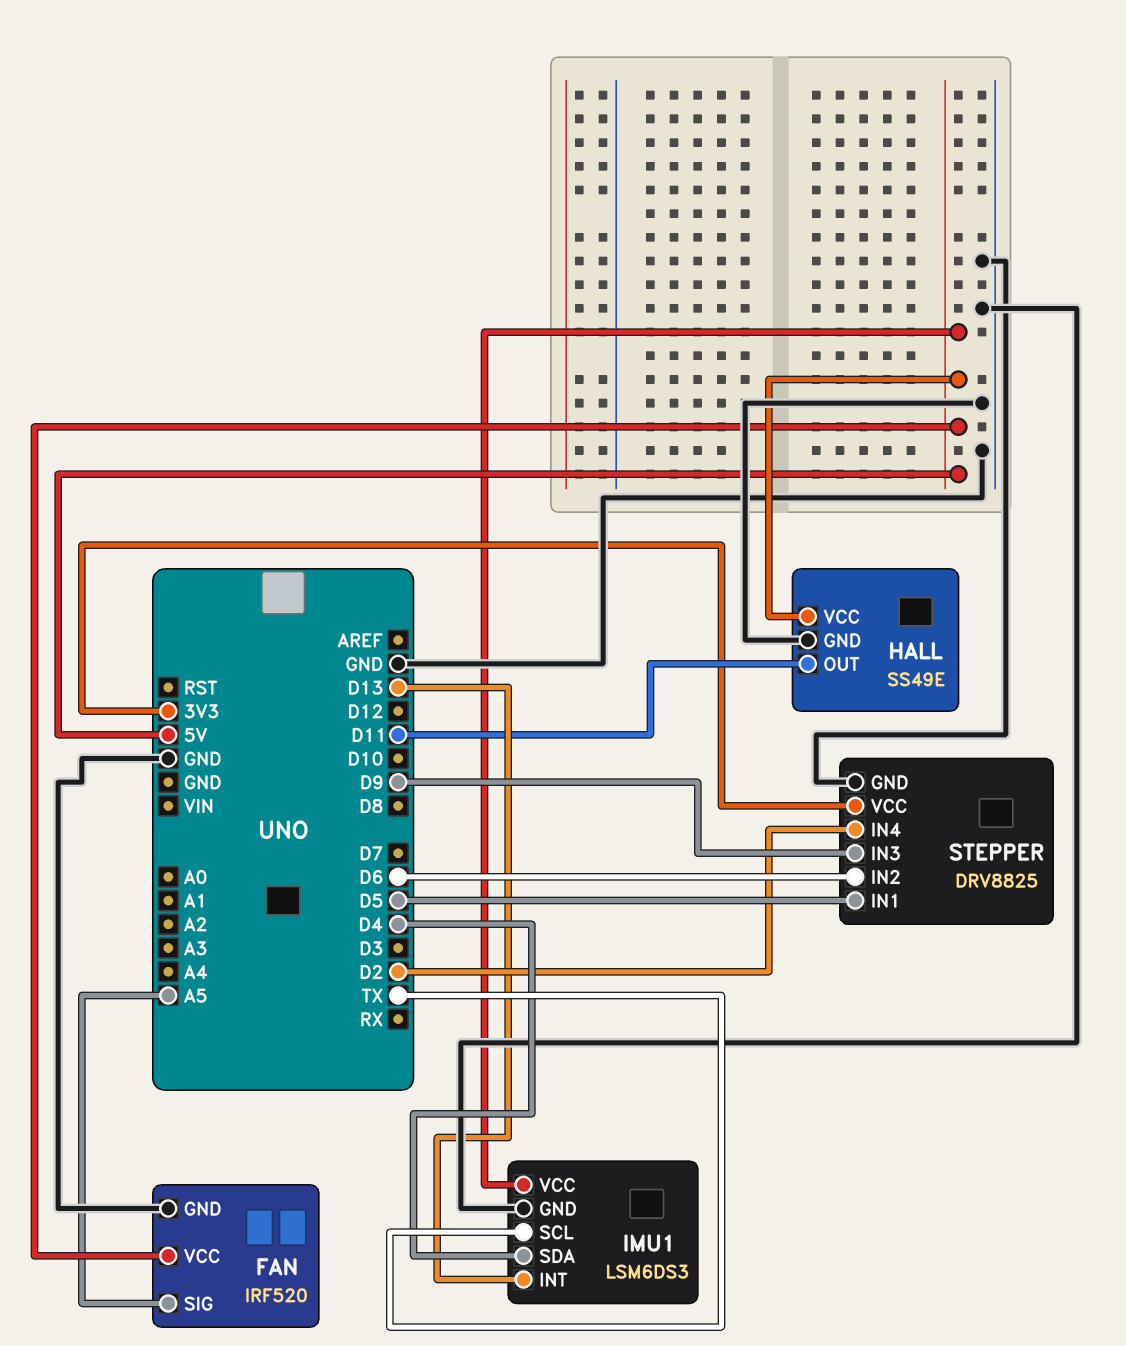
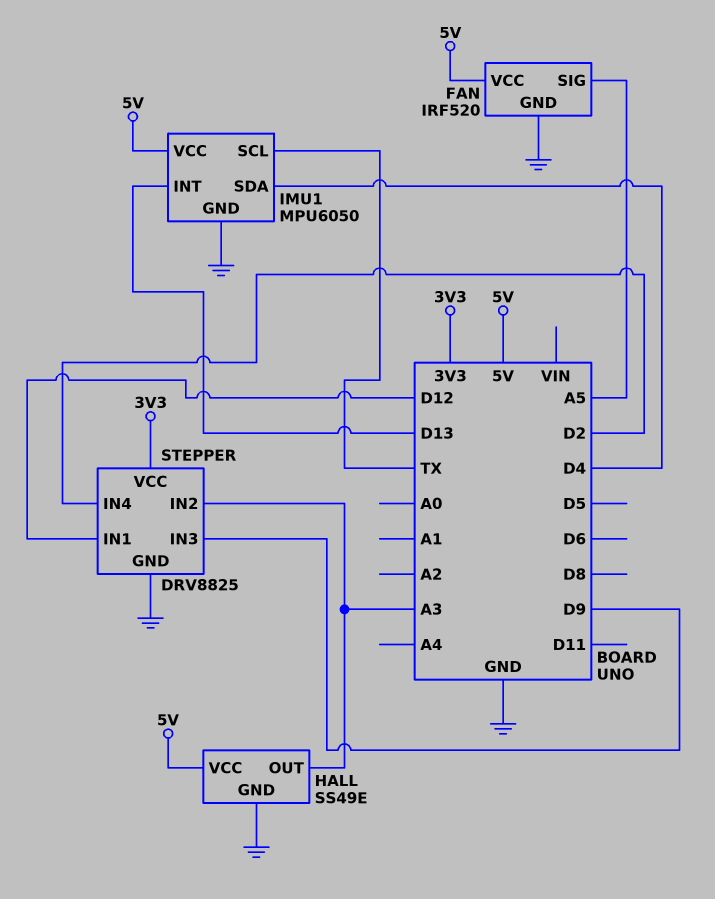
HALL pin OUT: D11 -> A3
IMU1: LSM6DS3 -> MPU6050
STEPPER pin IN1: D5 -> D12
STEPPER pin IN2: D6 -> A3

